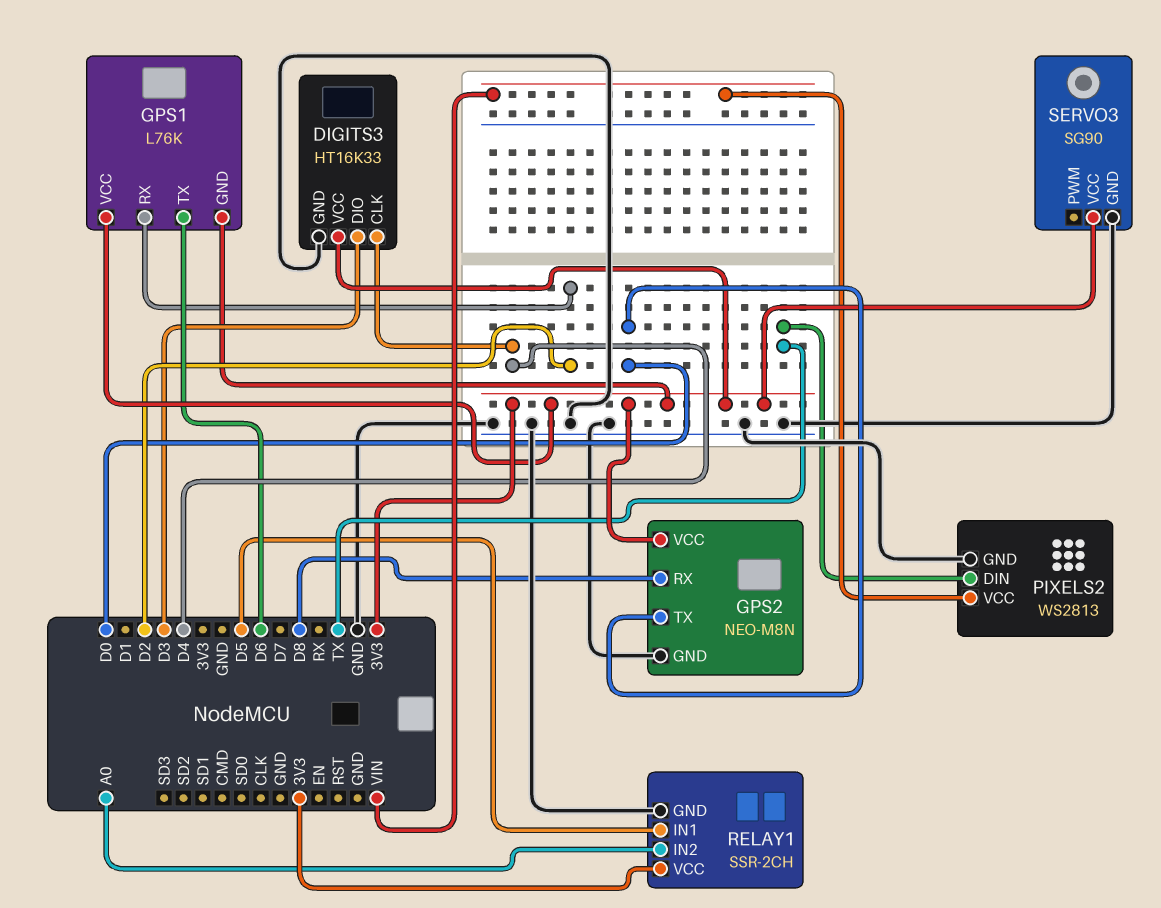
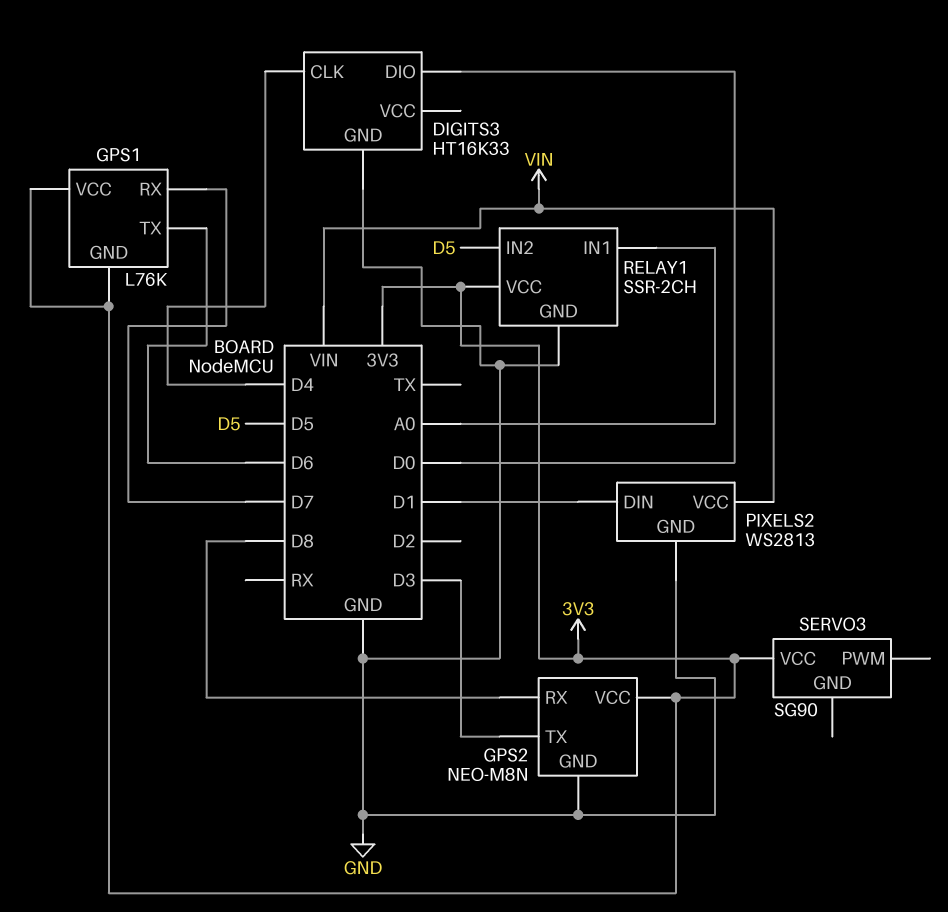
DIGITS3 pin DIO: D3 -> D0
DIGITS3 pin VCC: 3V3 -> none
GPS1 pin RX: D2 -> D7
GPS2 pin TX: D0 -> D3
PIXELS2 pin DIN: TX -> D1
RELAY1 pin IN1: D5 -> A0
RELAY1 pin IN2: A0 -> D5
SERVO3 pin GND: GND -> none

